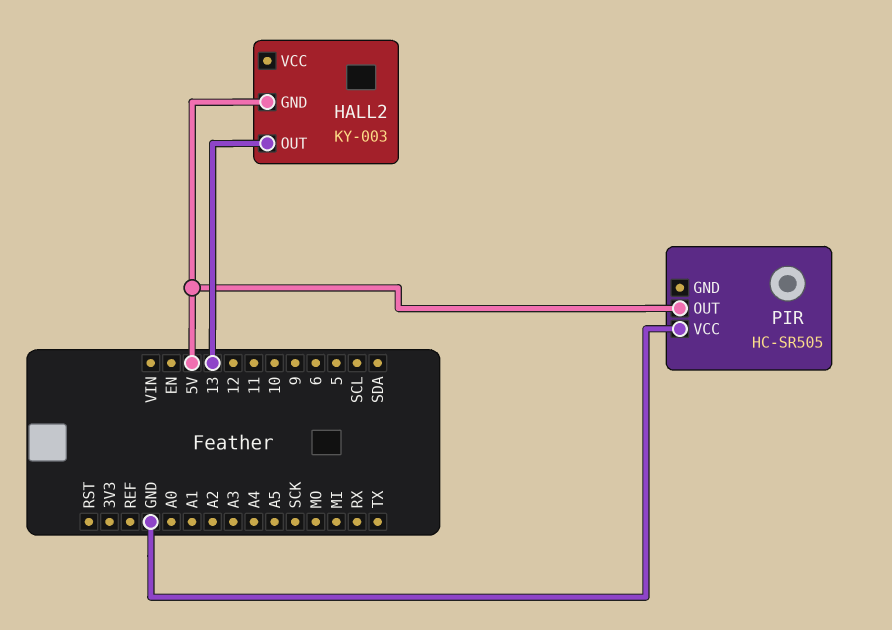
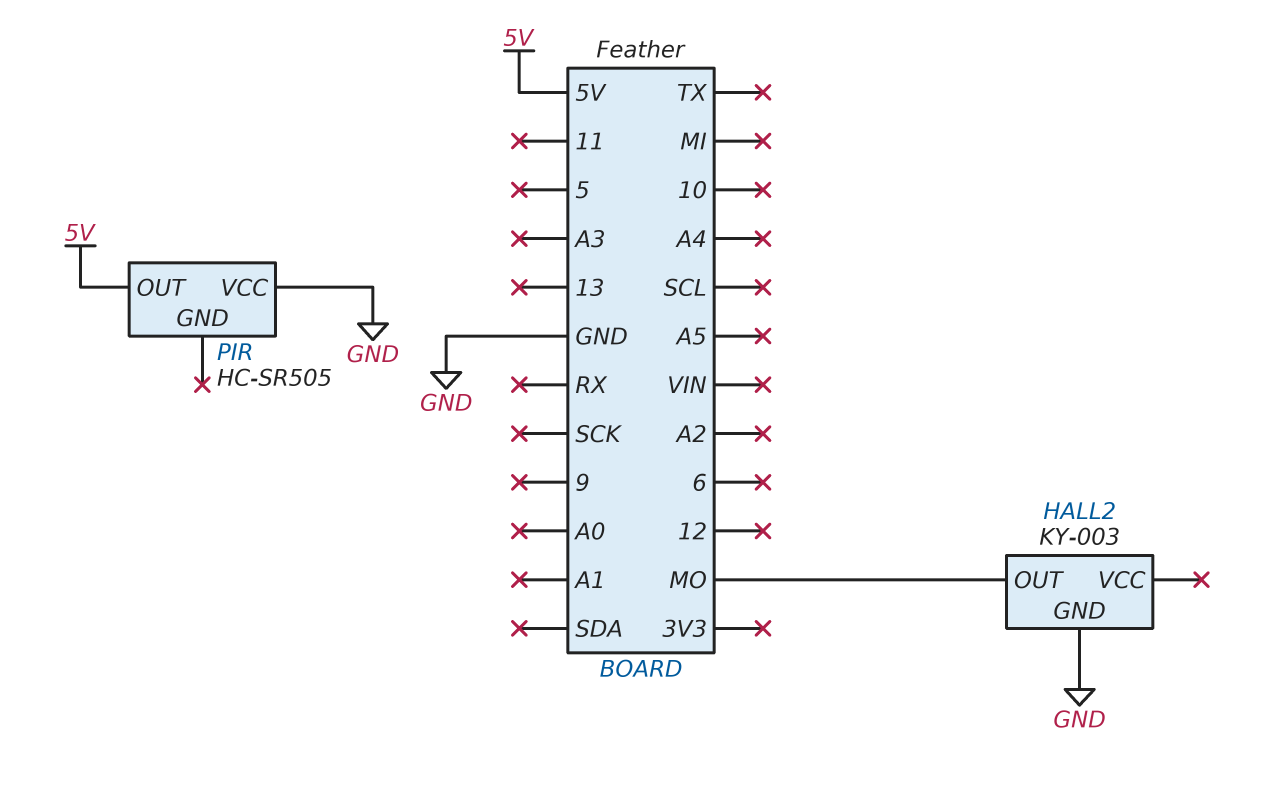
HALL2 pin GND: 5V -> GND
HALL2 pin OUT: 13 -> MO

